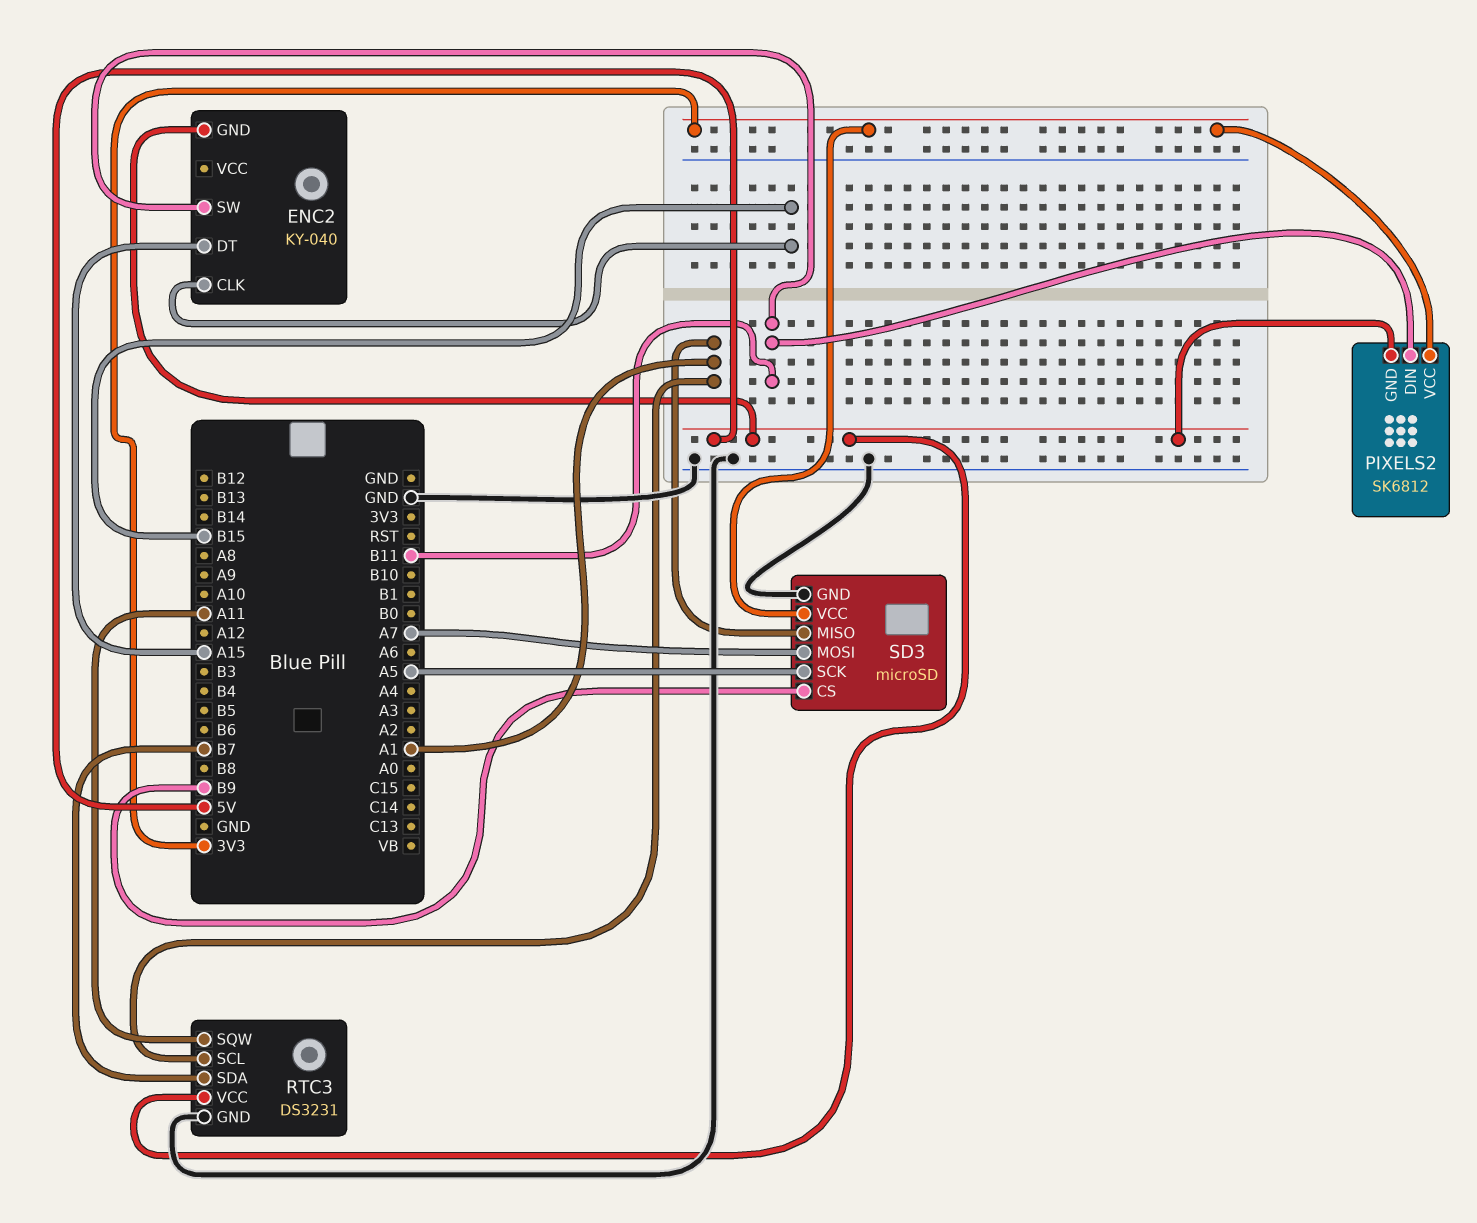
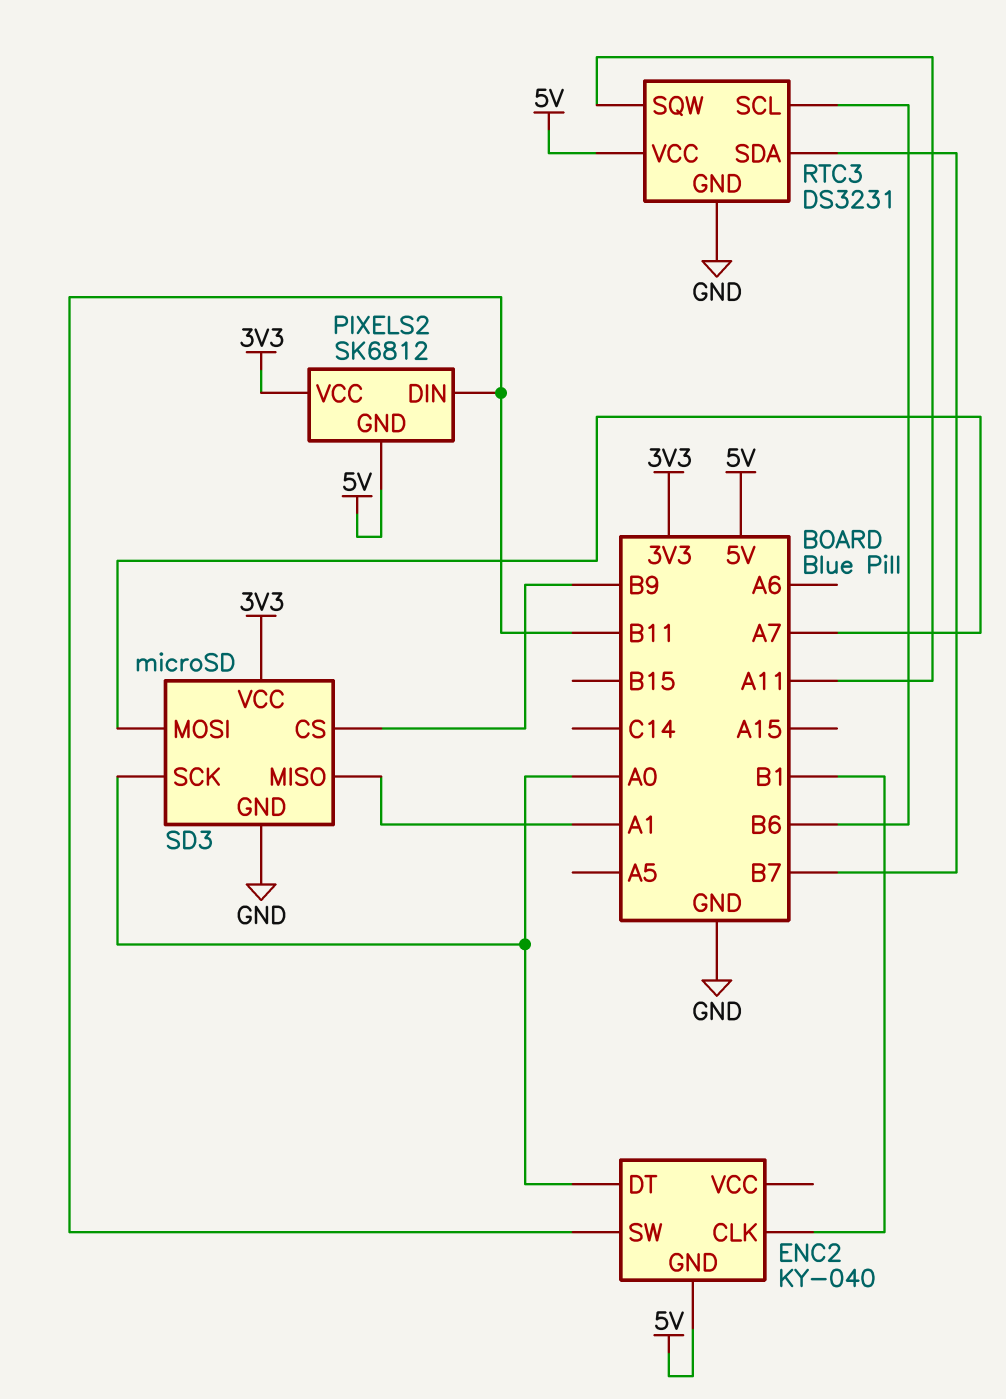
ENC2 pin CLK: B15 -> B1
ENC2 pin DT: A15 -> A0
RTC3 pin SCL: A1 -> B6
SD3 pin SCK: A5 -> A0

